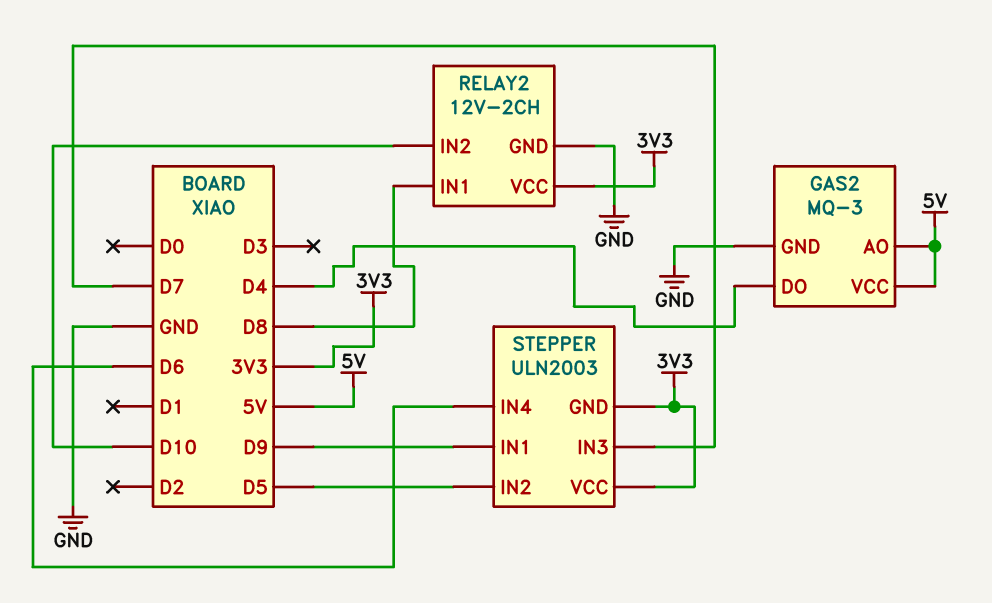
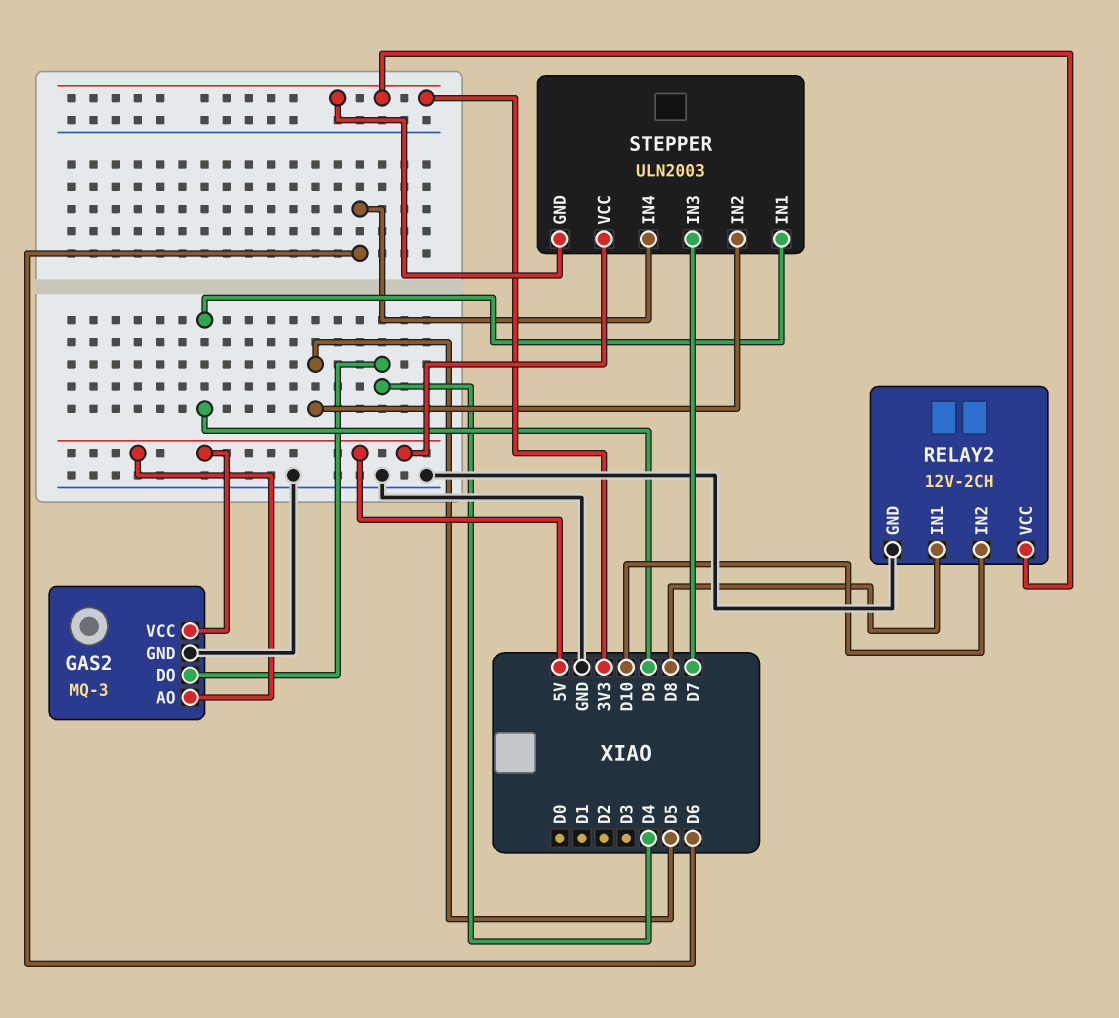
STEPPER pin VCC: 3V3 -> 5V

